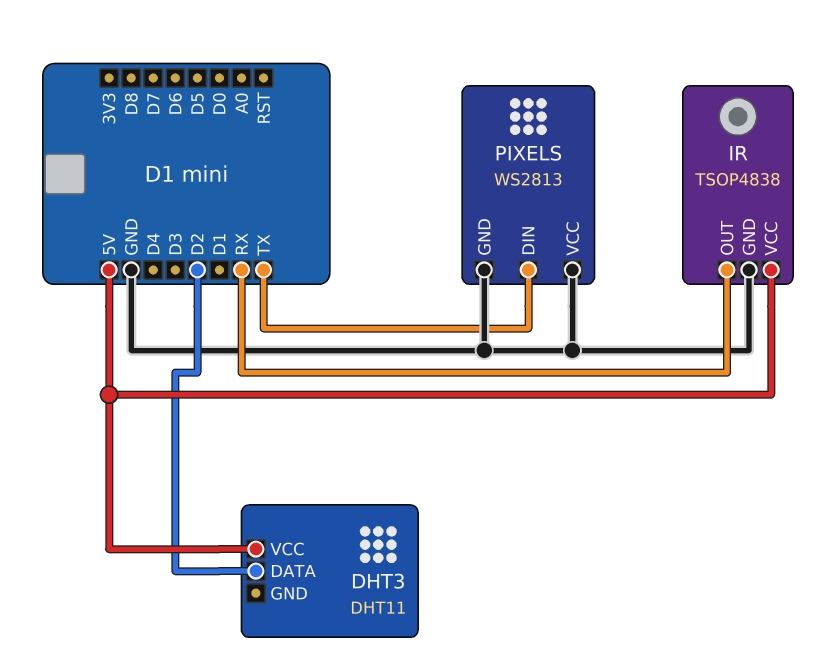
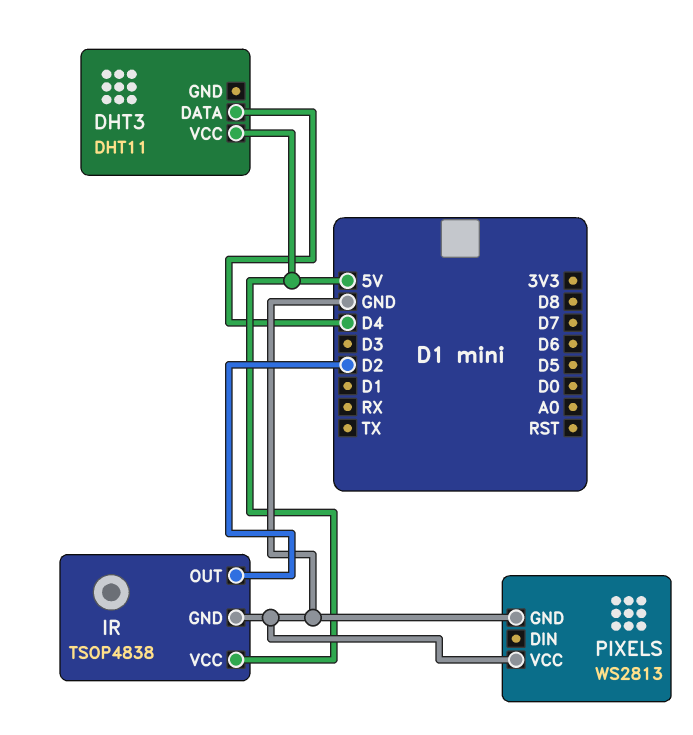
DHT3 pin DATA: D2 -> D4
IR pin OUT: RX -> D2
PIXELS pin DIN: TX -> none

